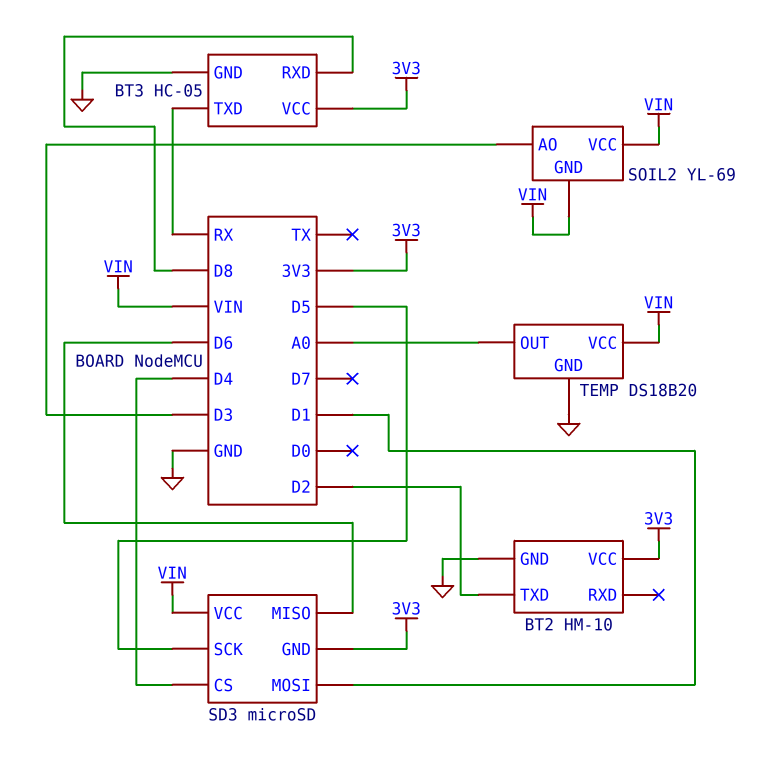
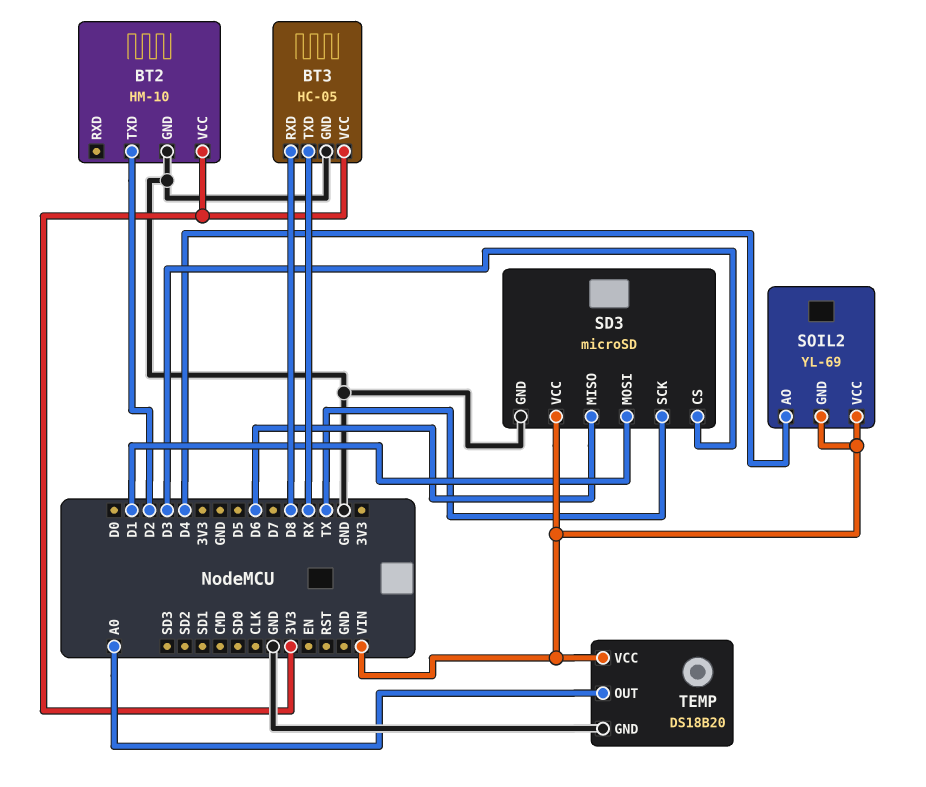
SD3 pin CS: D4 -> D3
SD3 pin GND: 3V3 -> GND
SD3 pin SCK: D5 -> TX
SOIL2 pin AO: D3 -> D4

